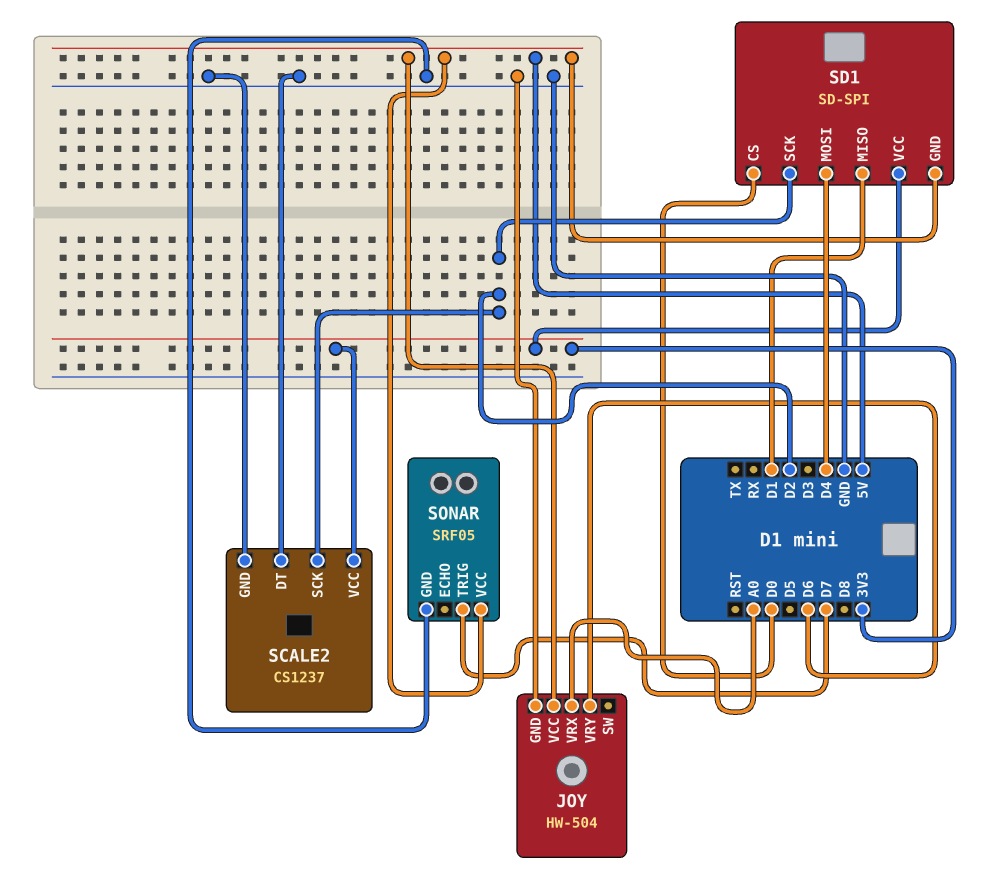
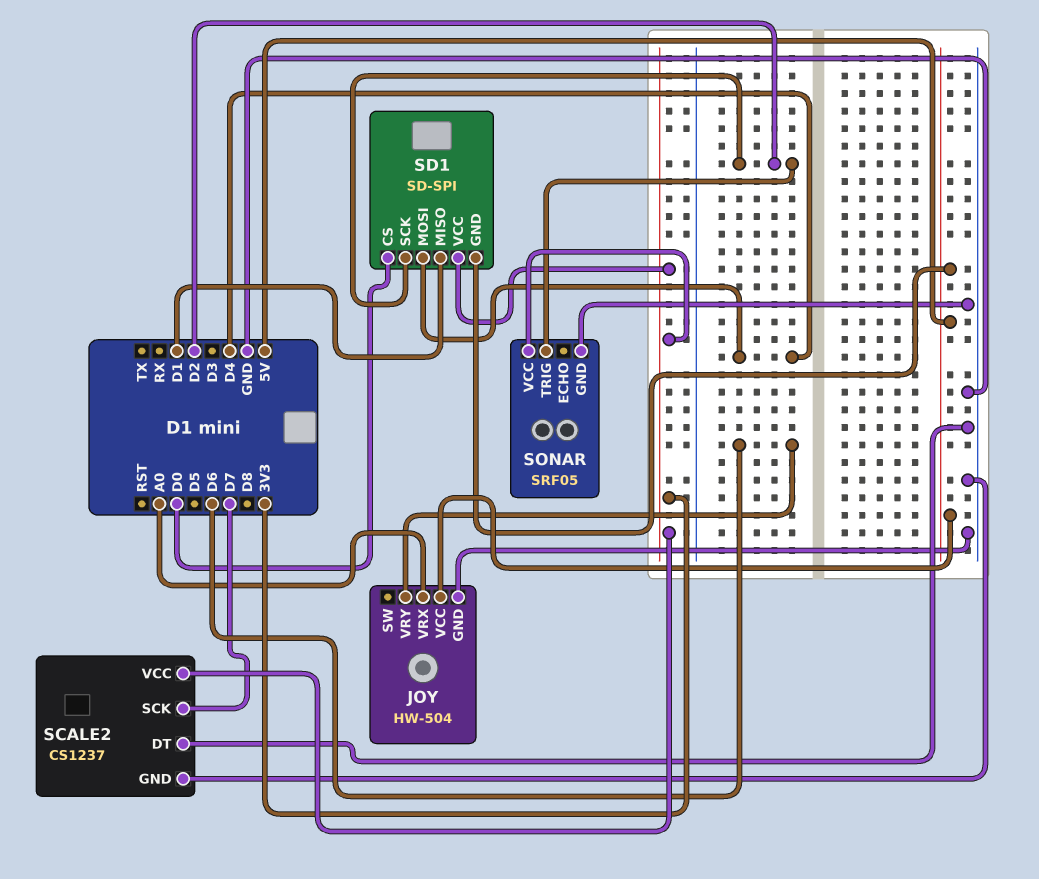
SCALE2 pin SCK: D2 -> D7
SONAR pin TRIG: D7 -> D2
SONAR pin VCC: 5V -> 3V3

